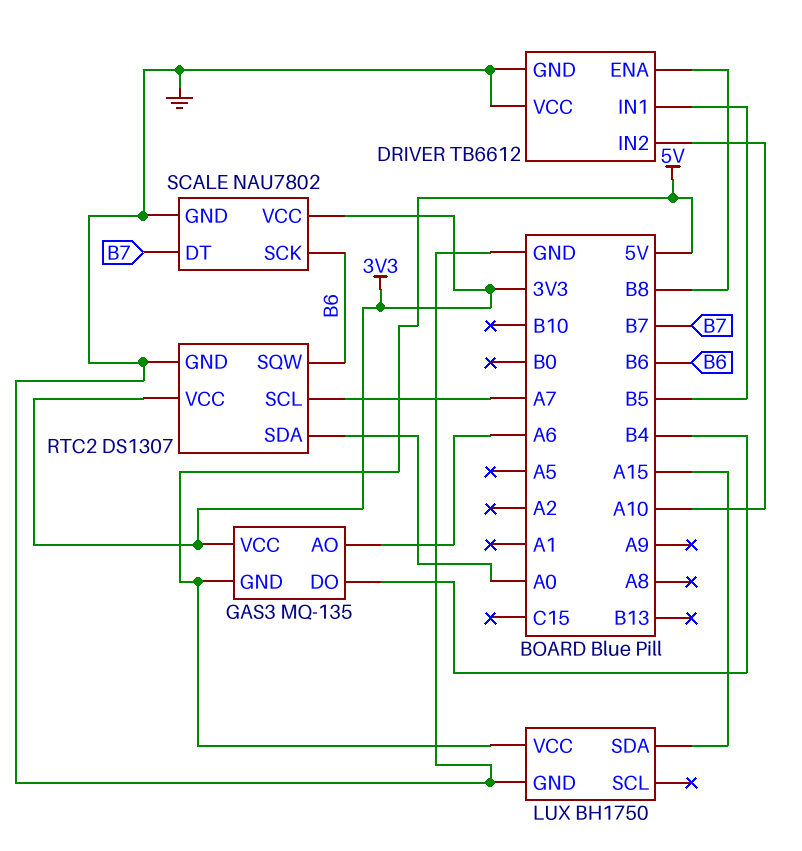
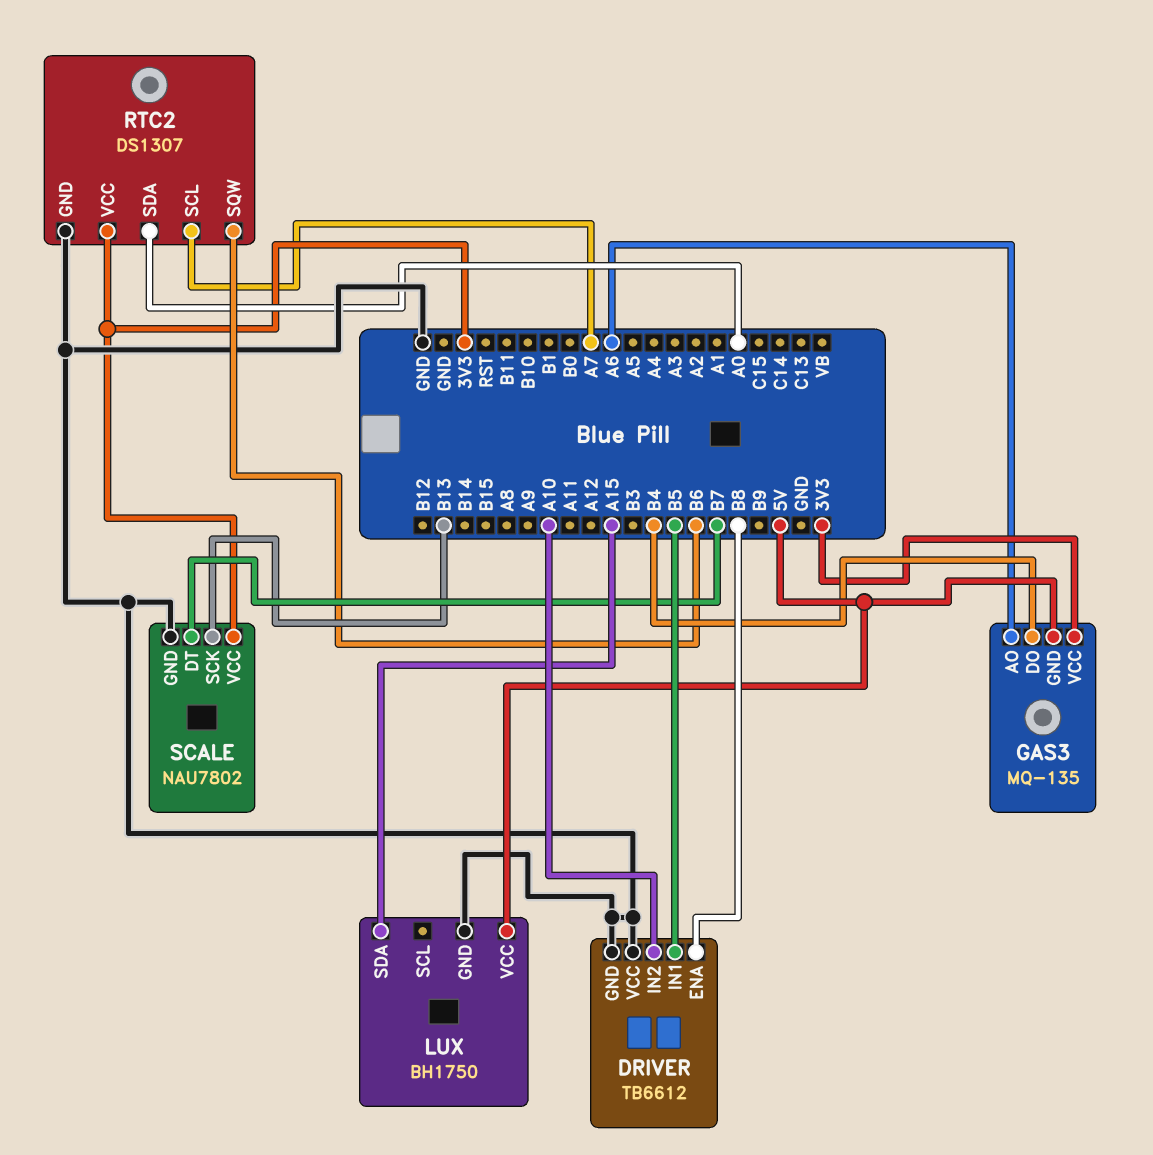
SCALE pin SCK: B6 -> B13

